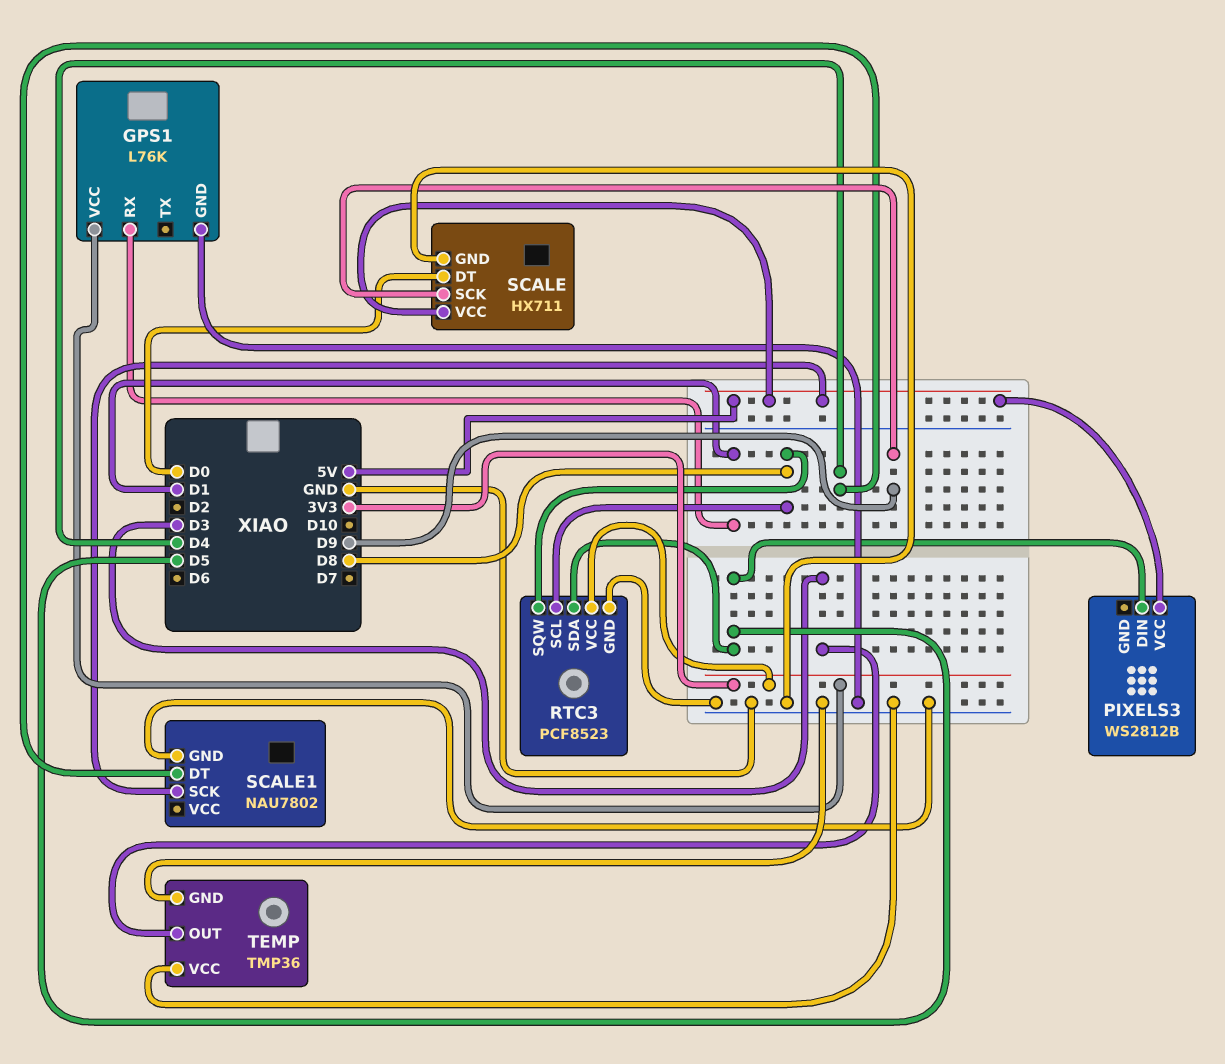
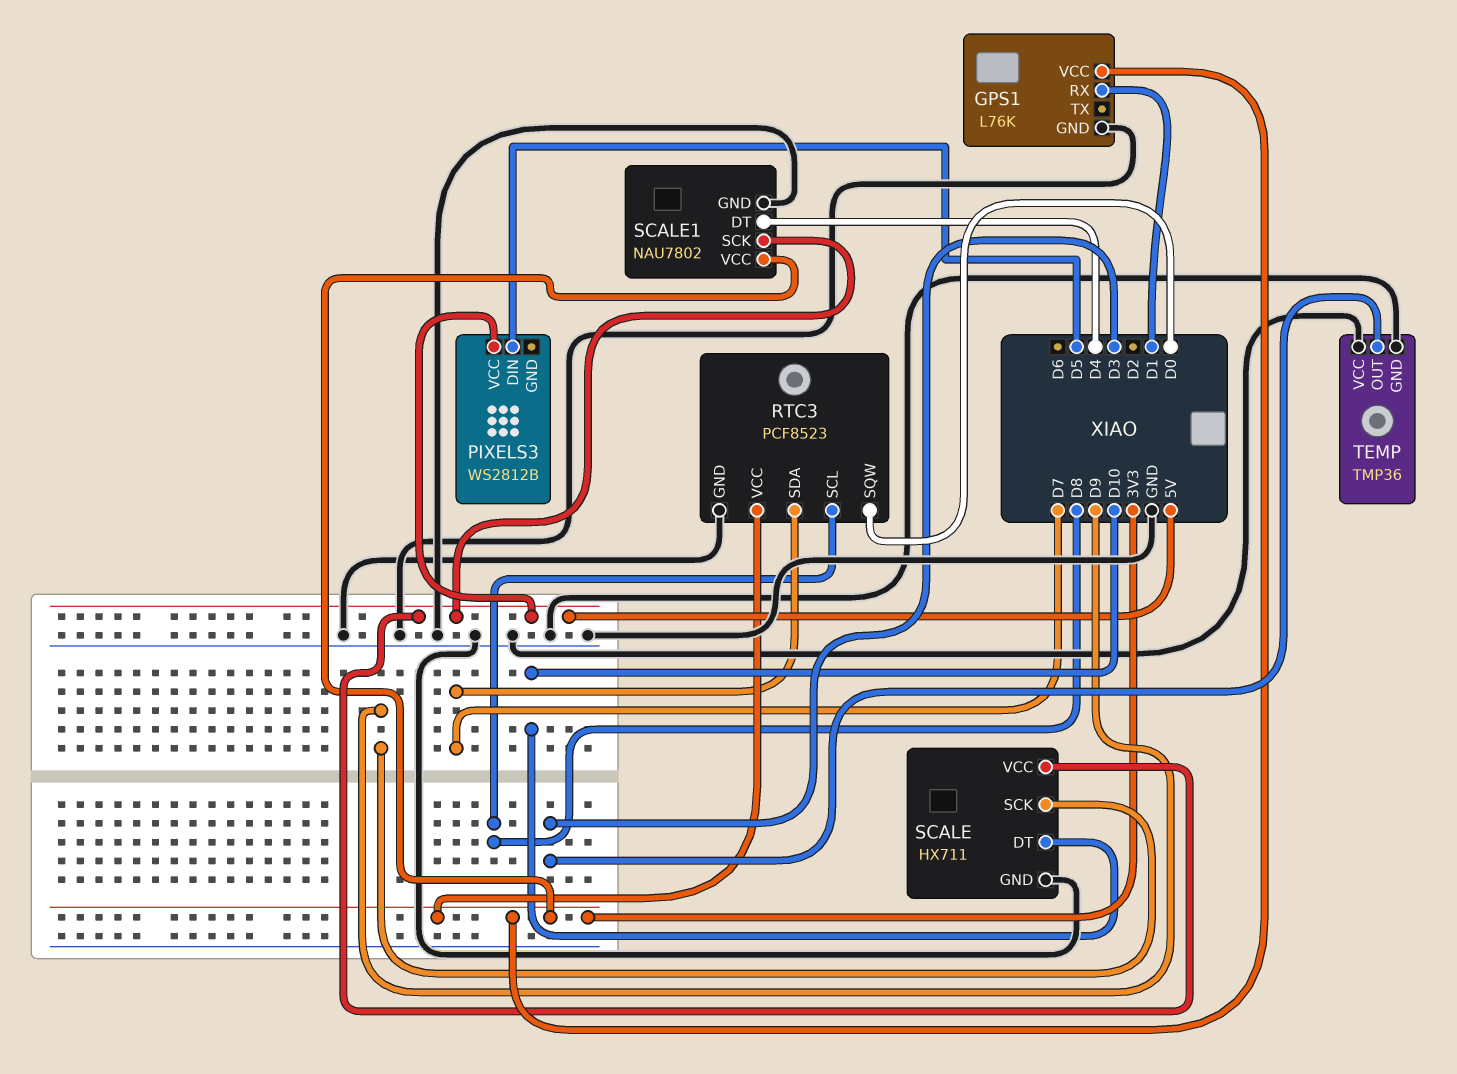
RTC3 pin SDA: D5 -> D7
RTC3 pin SQW: D8 -> D0
SCALE pin DT: D0 -> D10
SCALE1 pin VCC: none -> 3V3

